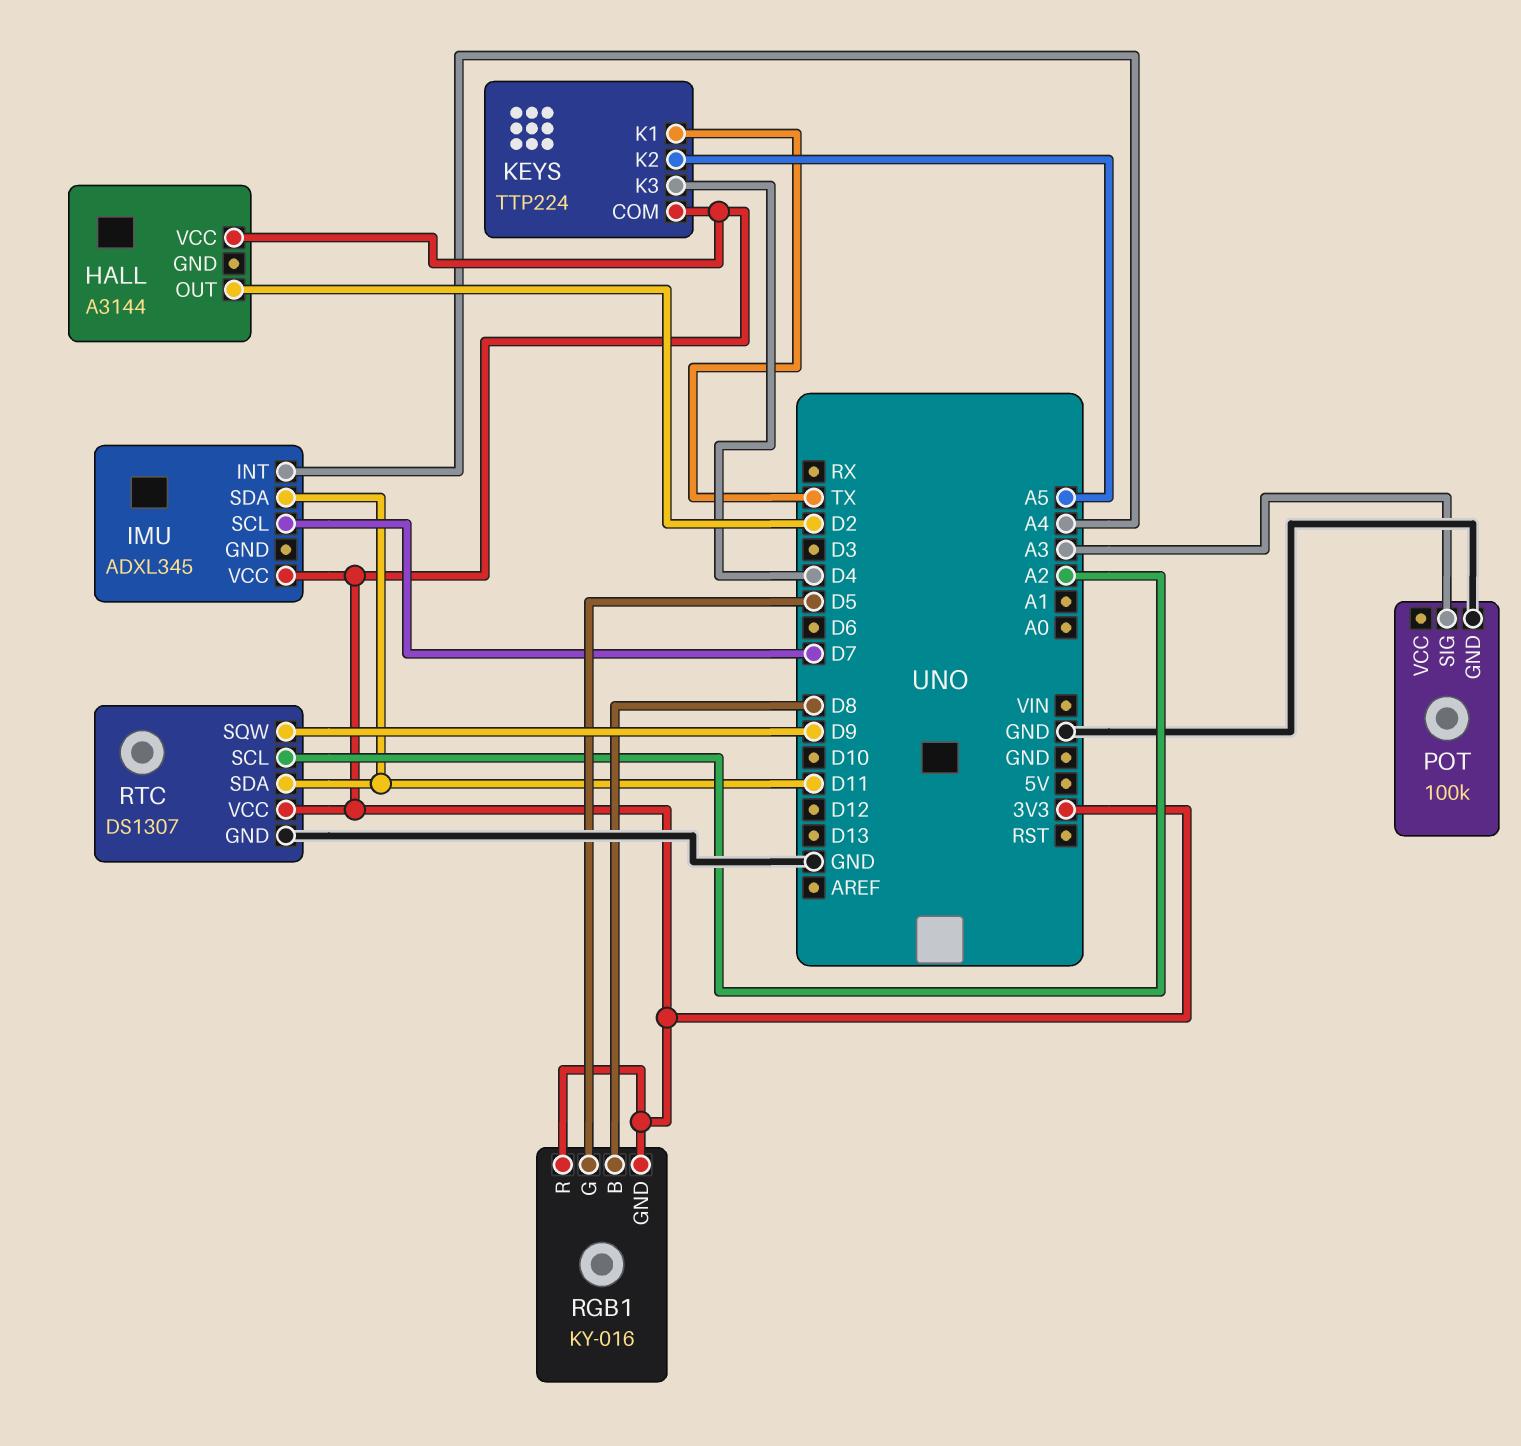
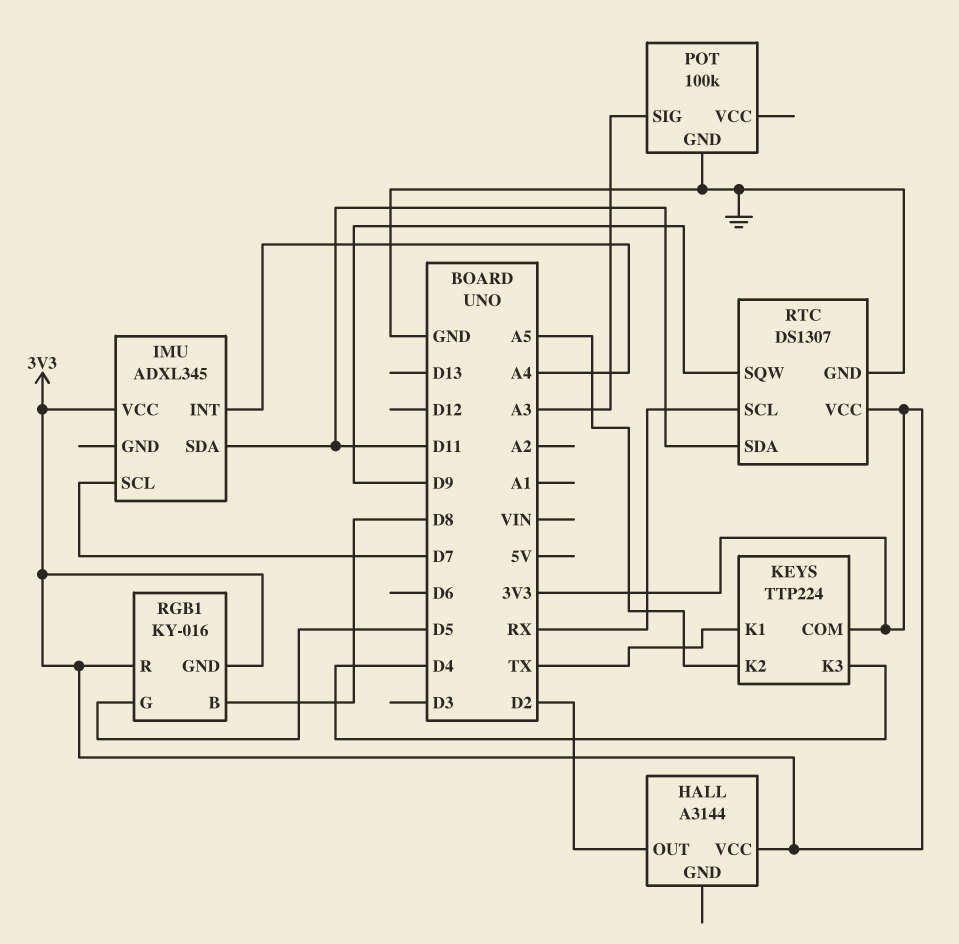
RTC pin SCL: A2 -> RX

